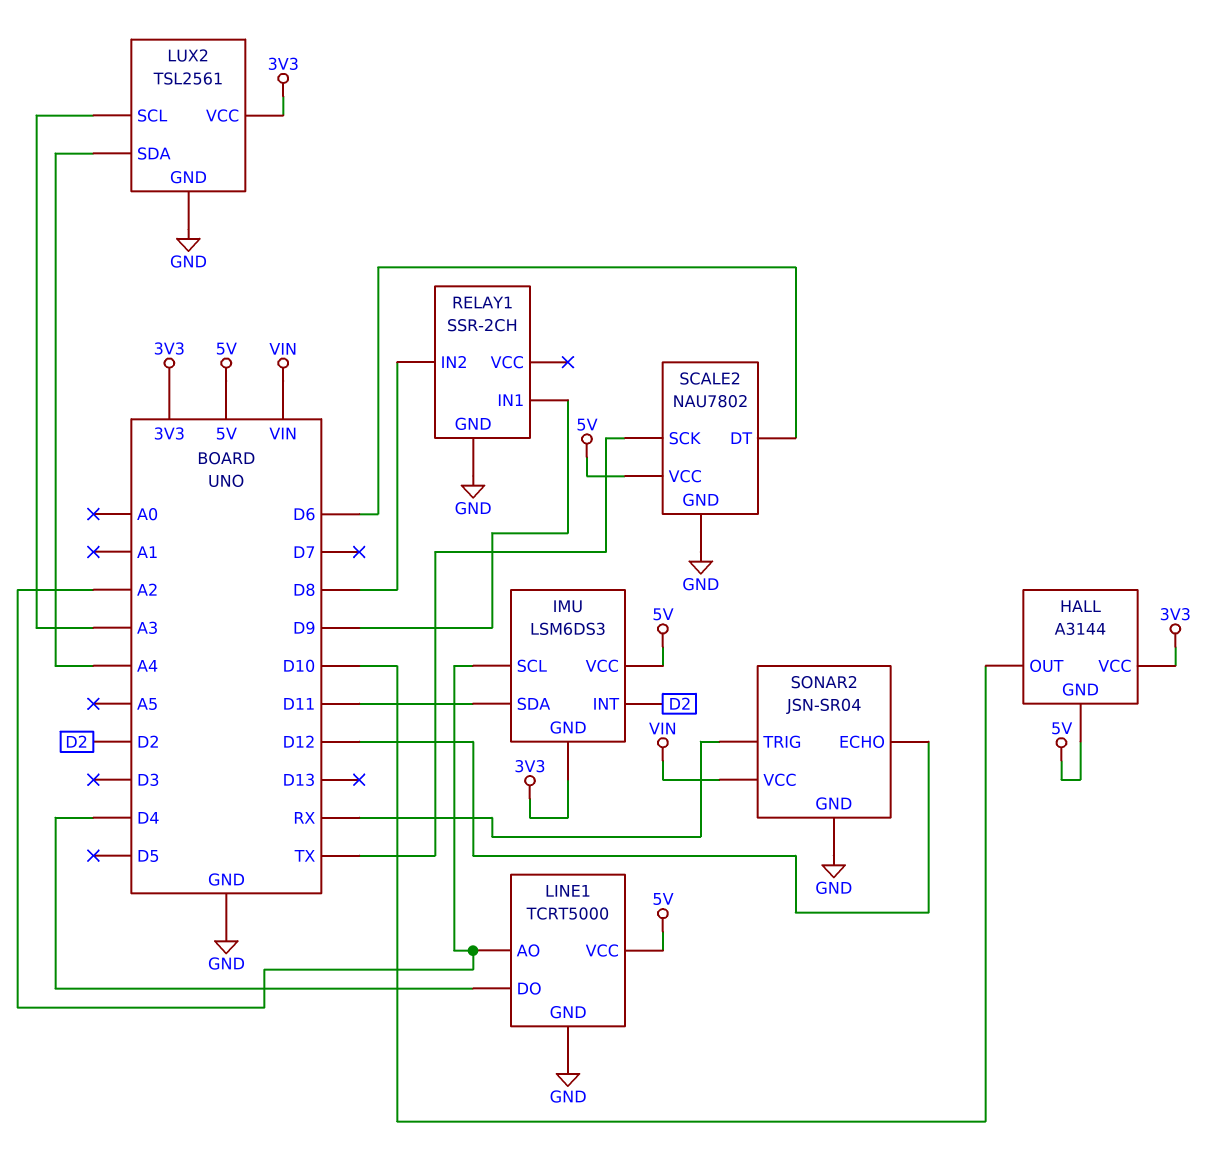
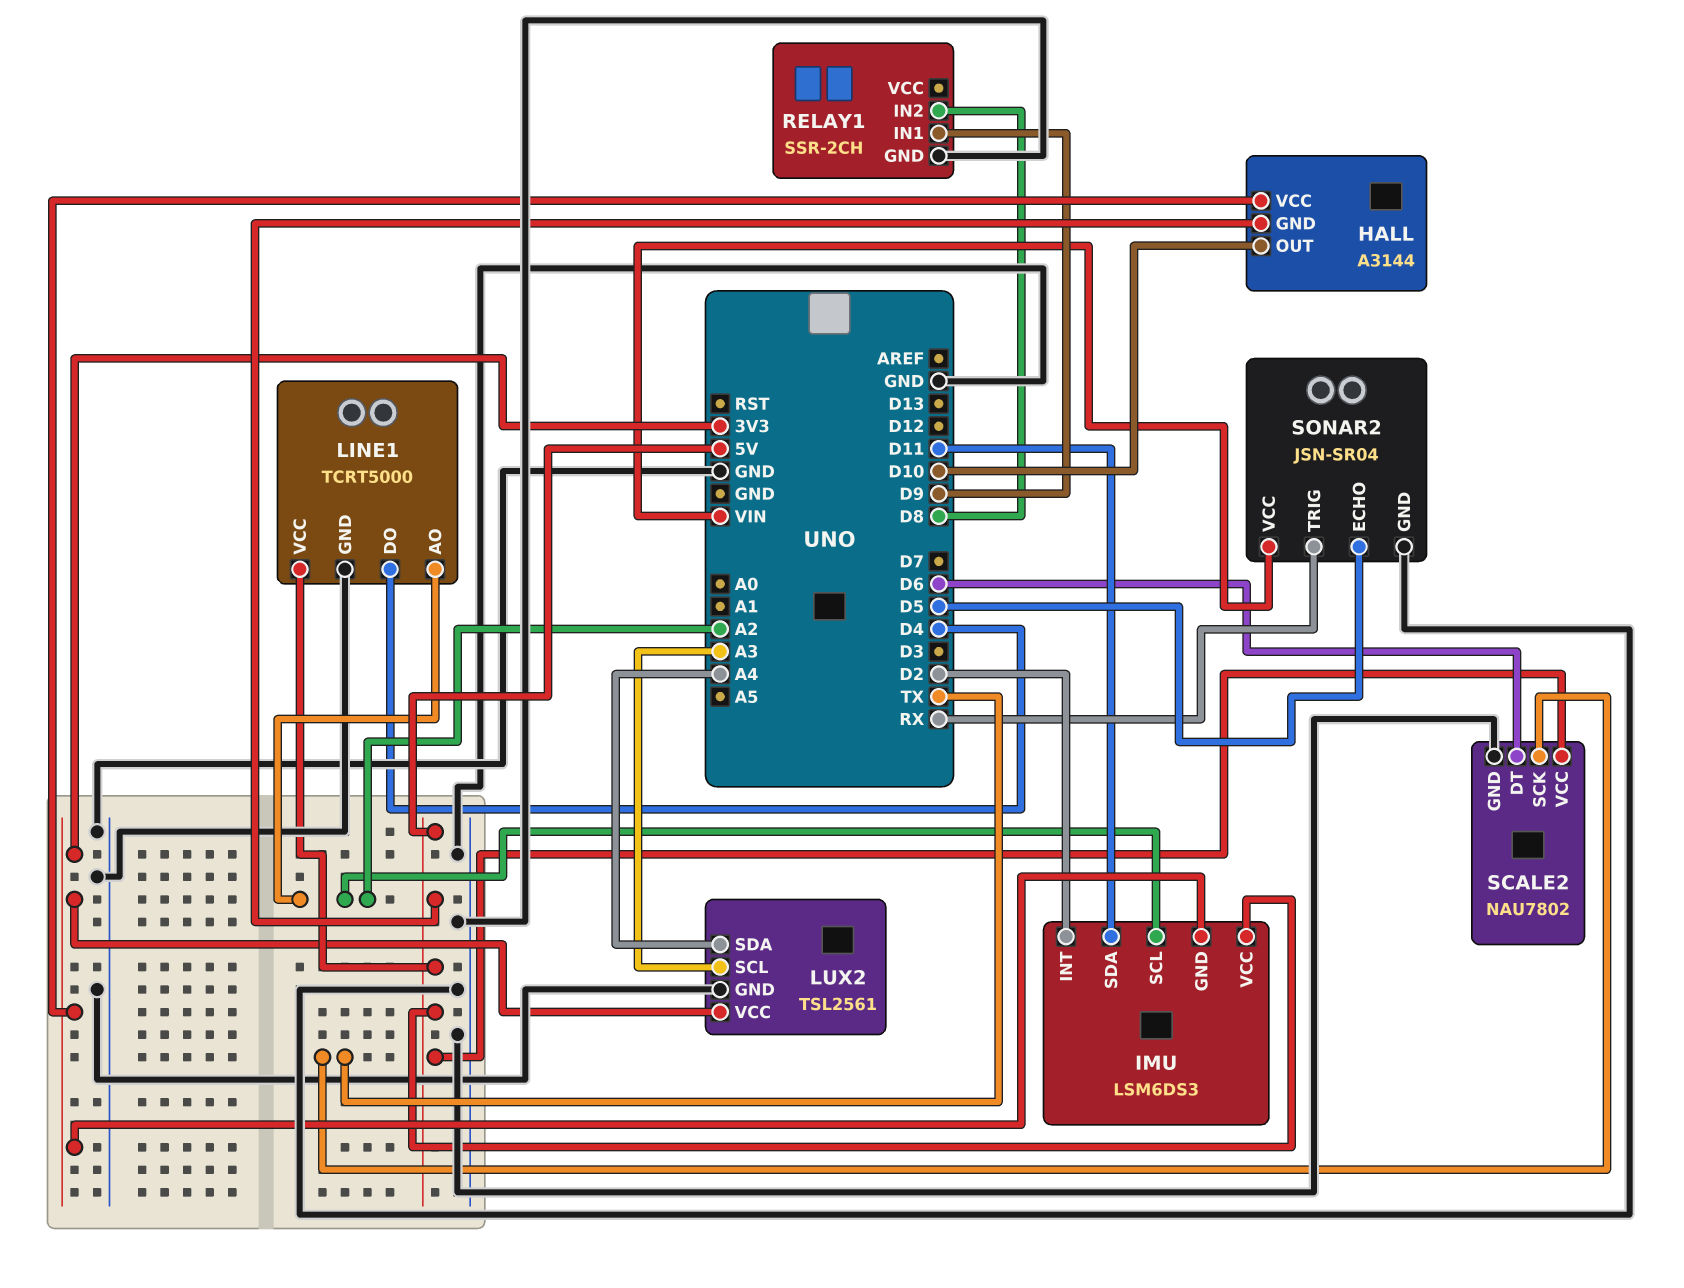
SONAR2 pin ECHO: D12 -> D5

